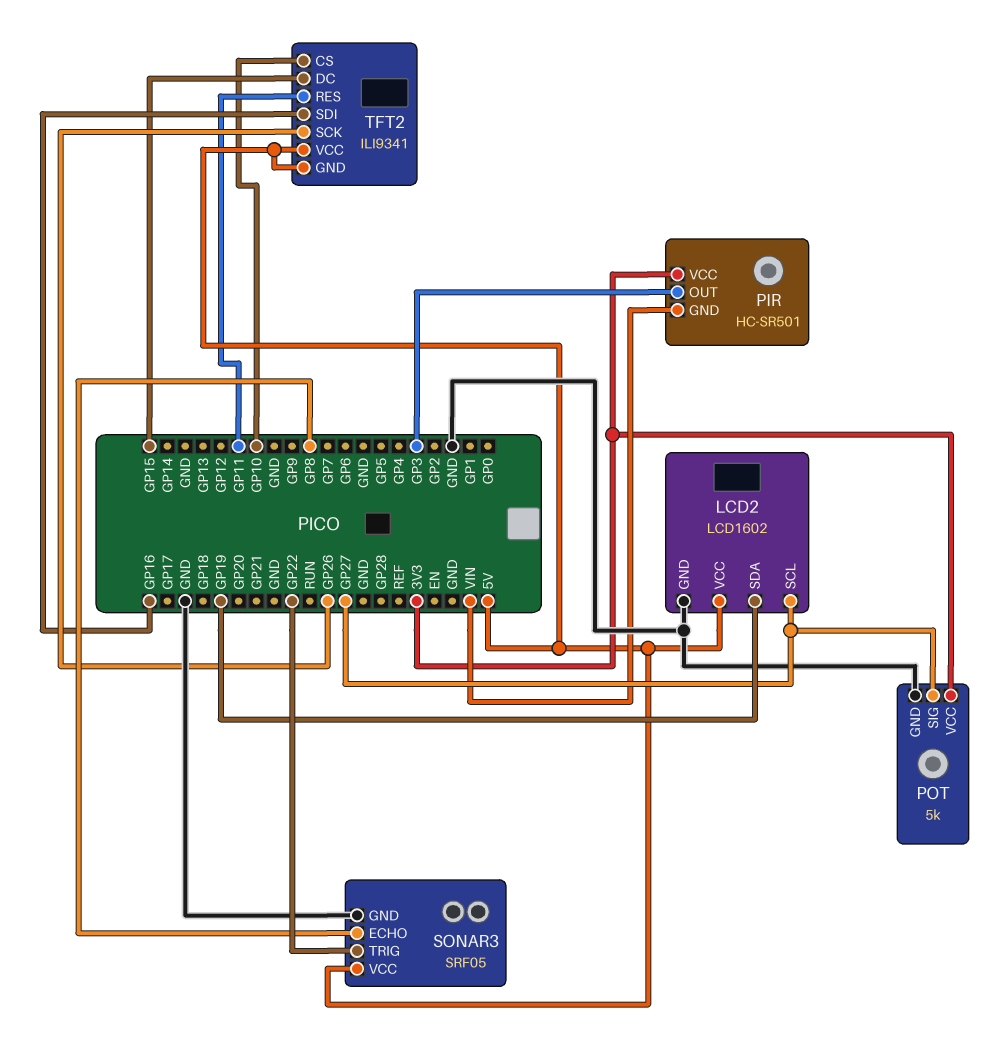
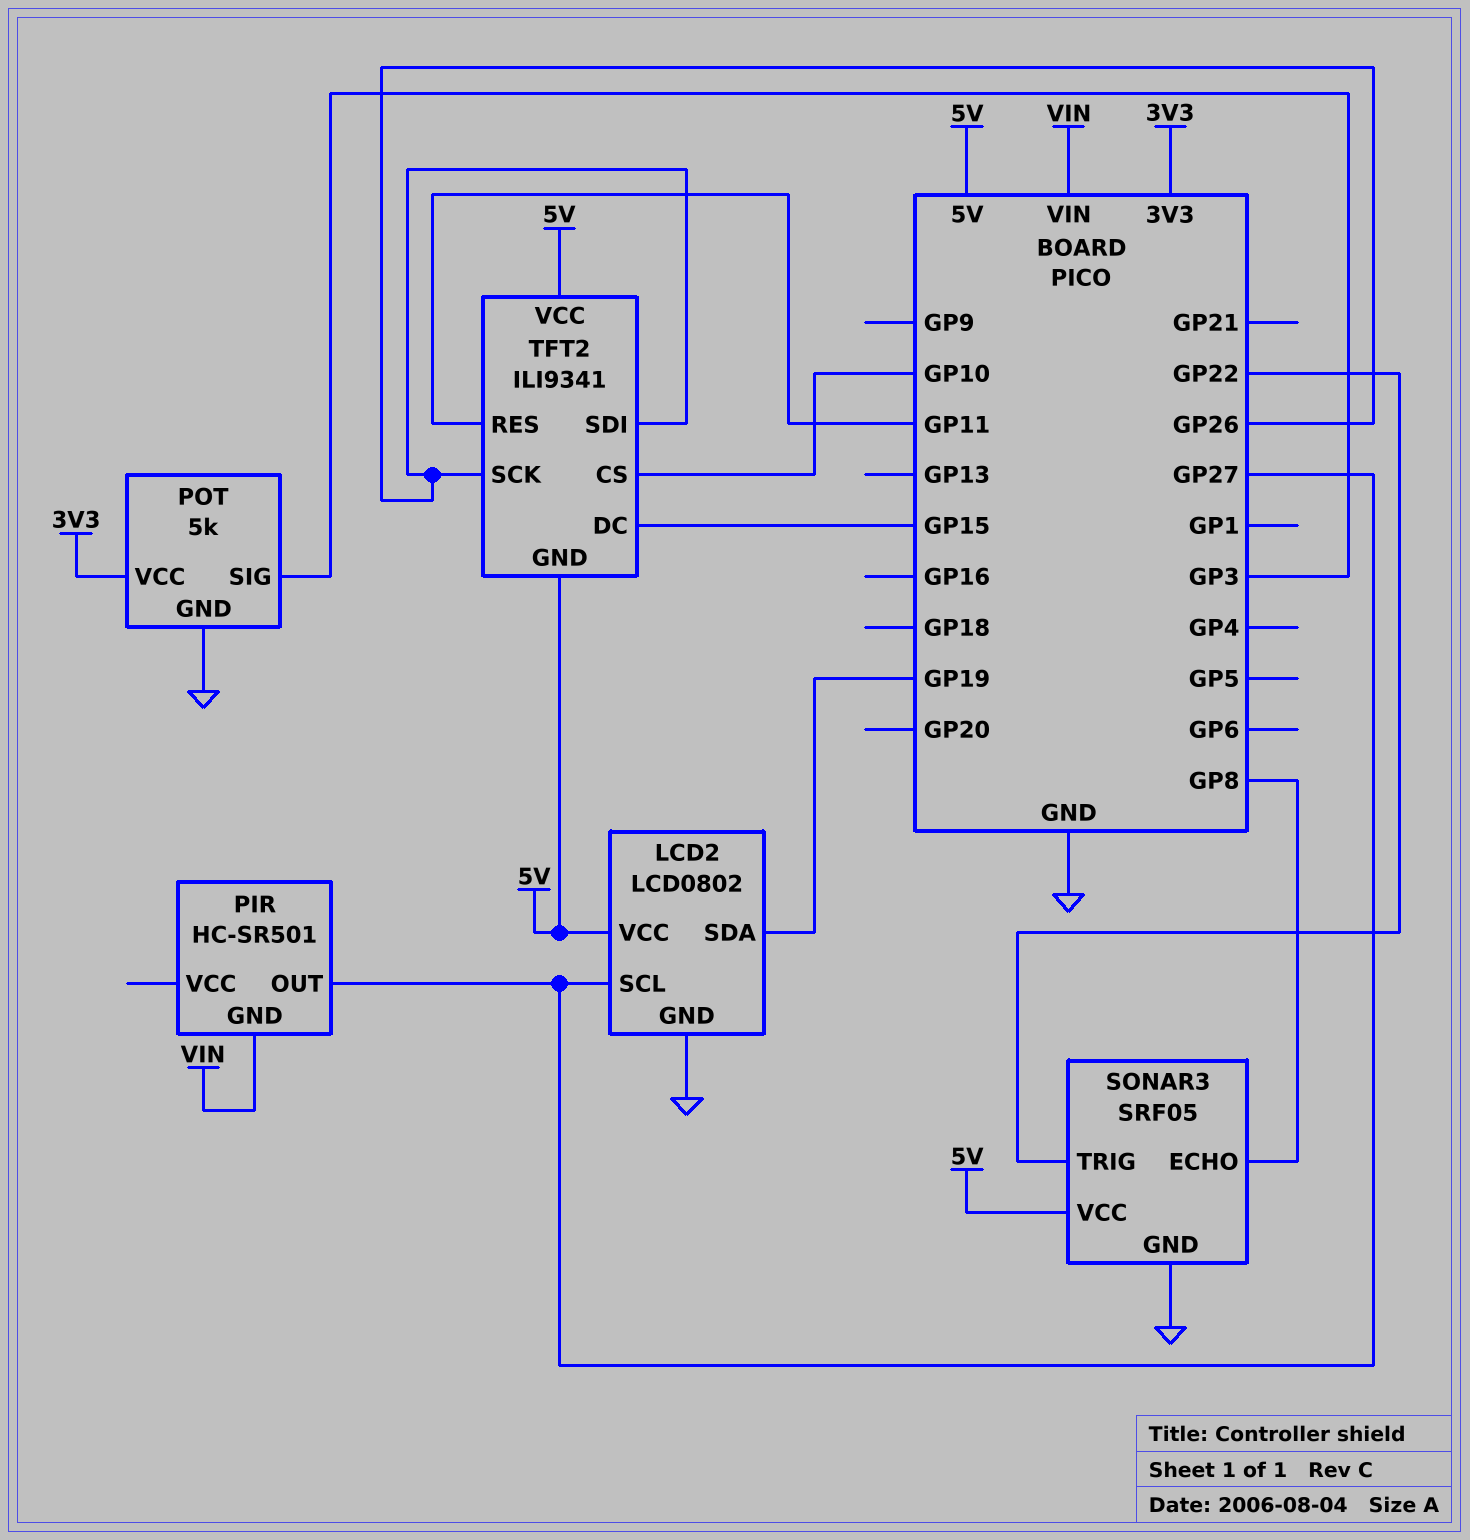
LCD2: LCD1602 -> LCD0802
PIR pin OUT: GP3 -> GP27
PIR pin VCC: 3V3 -> none
POT pin SIG: GP27 -> GP3
TFT2 pin SDI: GP16 -> GP26

